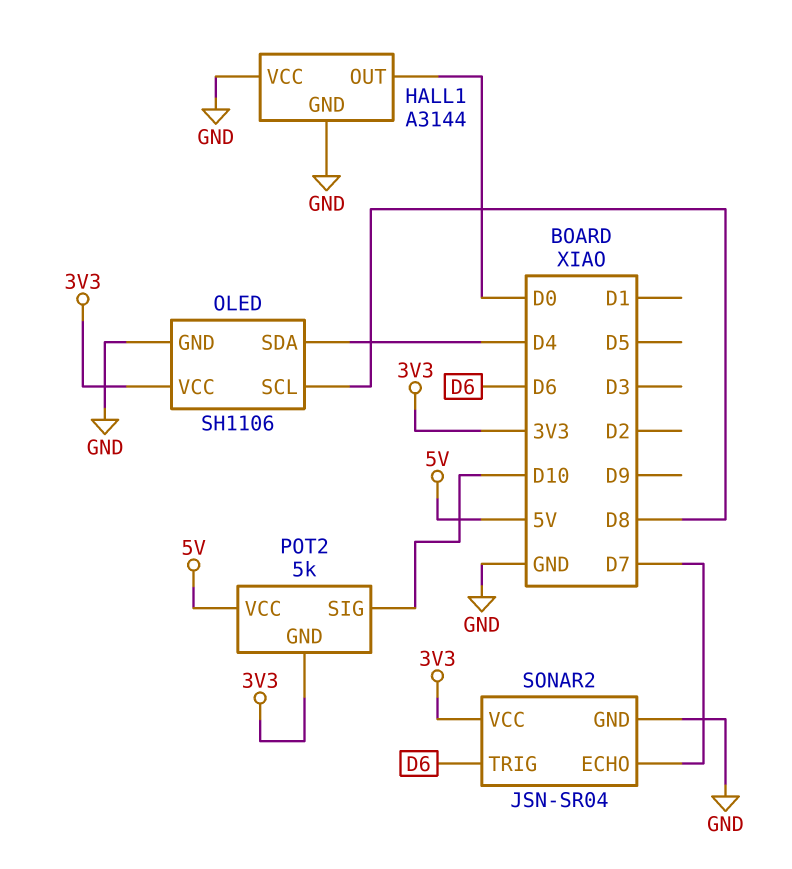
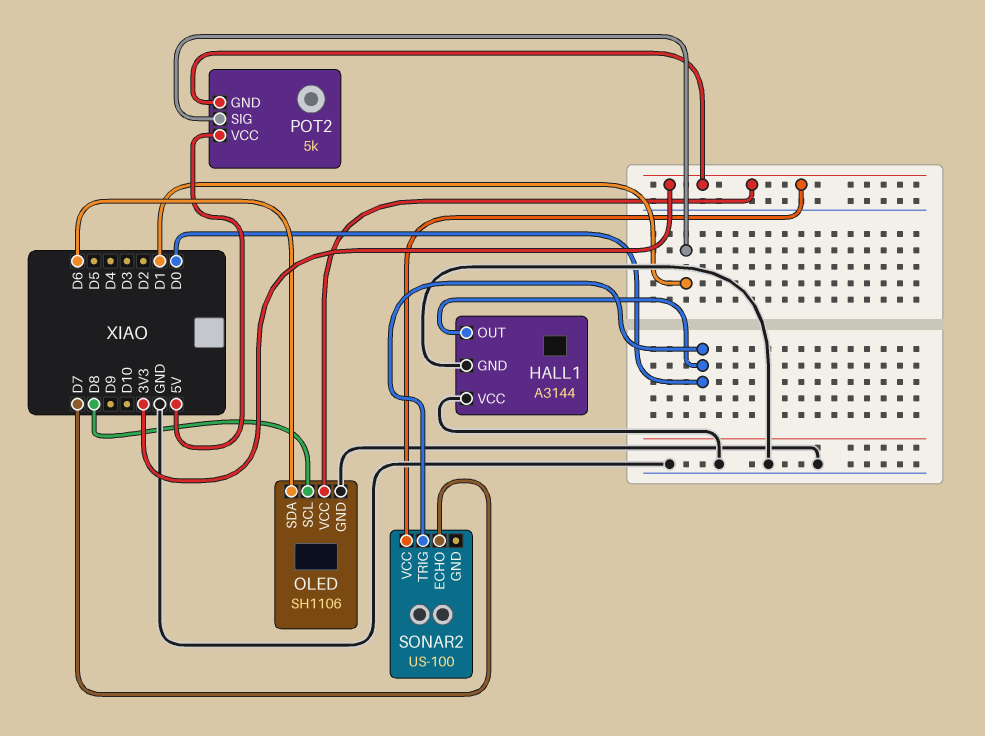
OLED pin SDA: D4 -> D6
POT2 pin SIG: D10 -> D1
SONAR2: JSN-SR04 -> US-100
SONAR2 pin GND: GND -> none
SONAR2 pin TRIG: D6 -> D0

